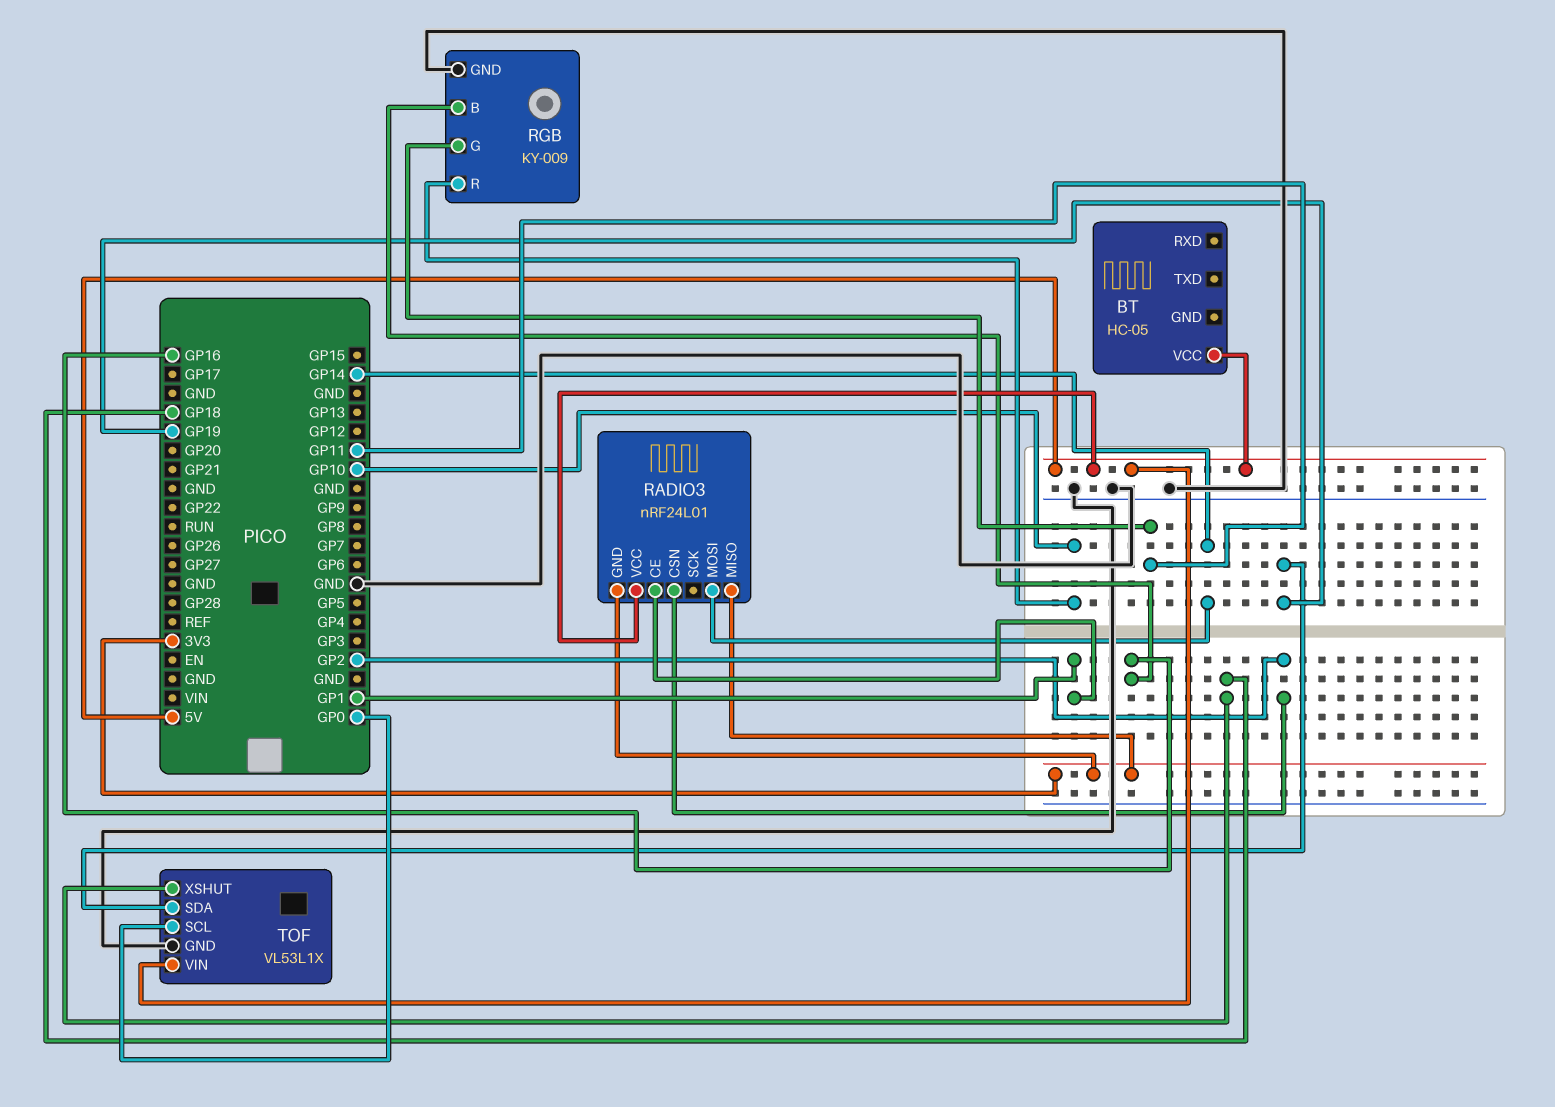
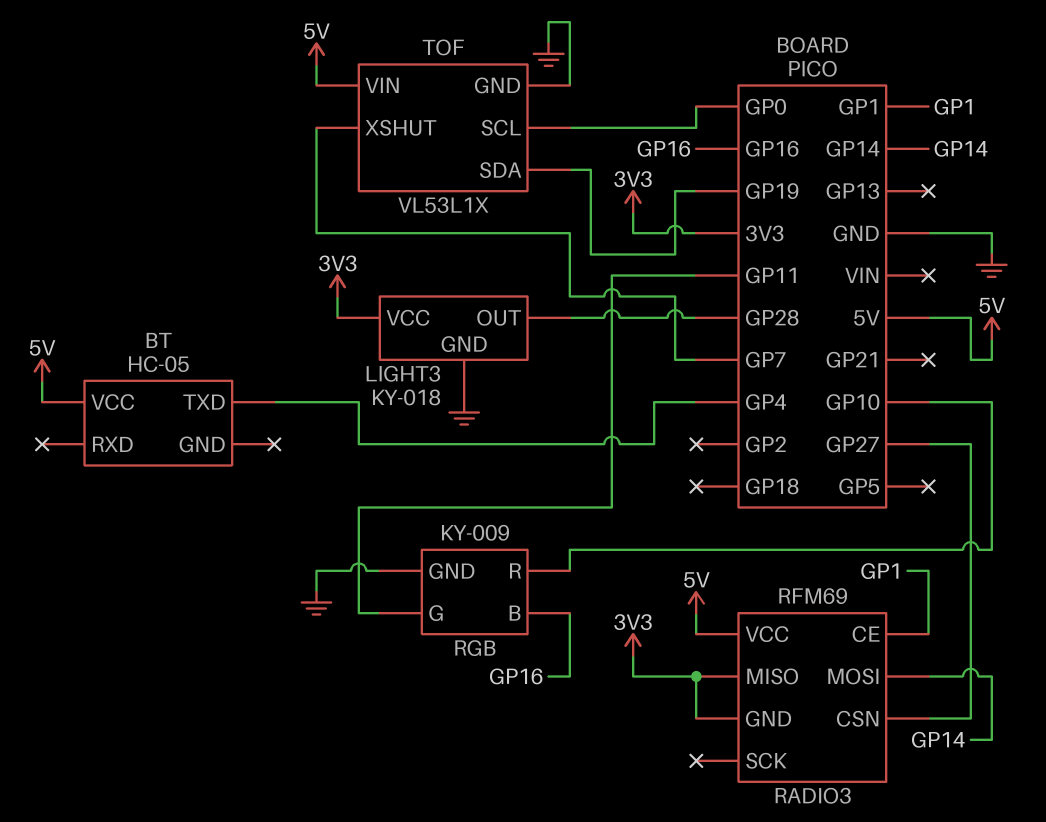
BT pin TXD: none -> GP4
LIGHT3: none -> KY-018
LIGHT3 pin GND: none -> GND
LIGHT3 pin OUT: none -> GP28
LIGHT3 pin VCC: none -> 3V3
RADIO3: nRF24L01 -> RFM69
RADIO3 pin CSN: GP2 -> GP27
TOF pin XSHUT: GP18 -> GP7

